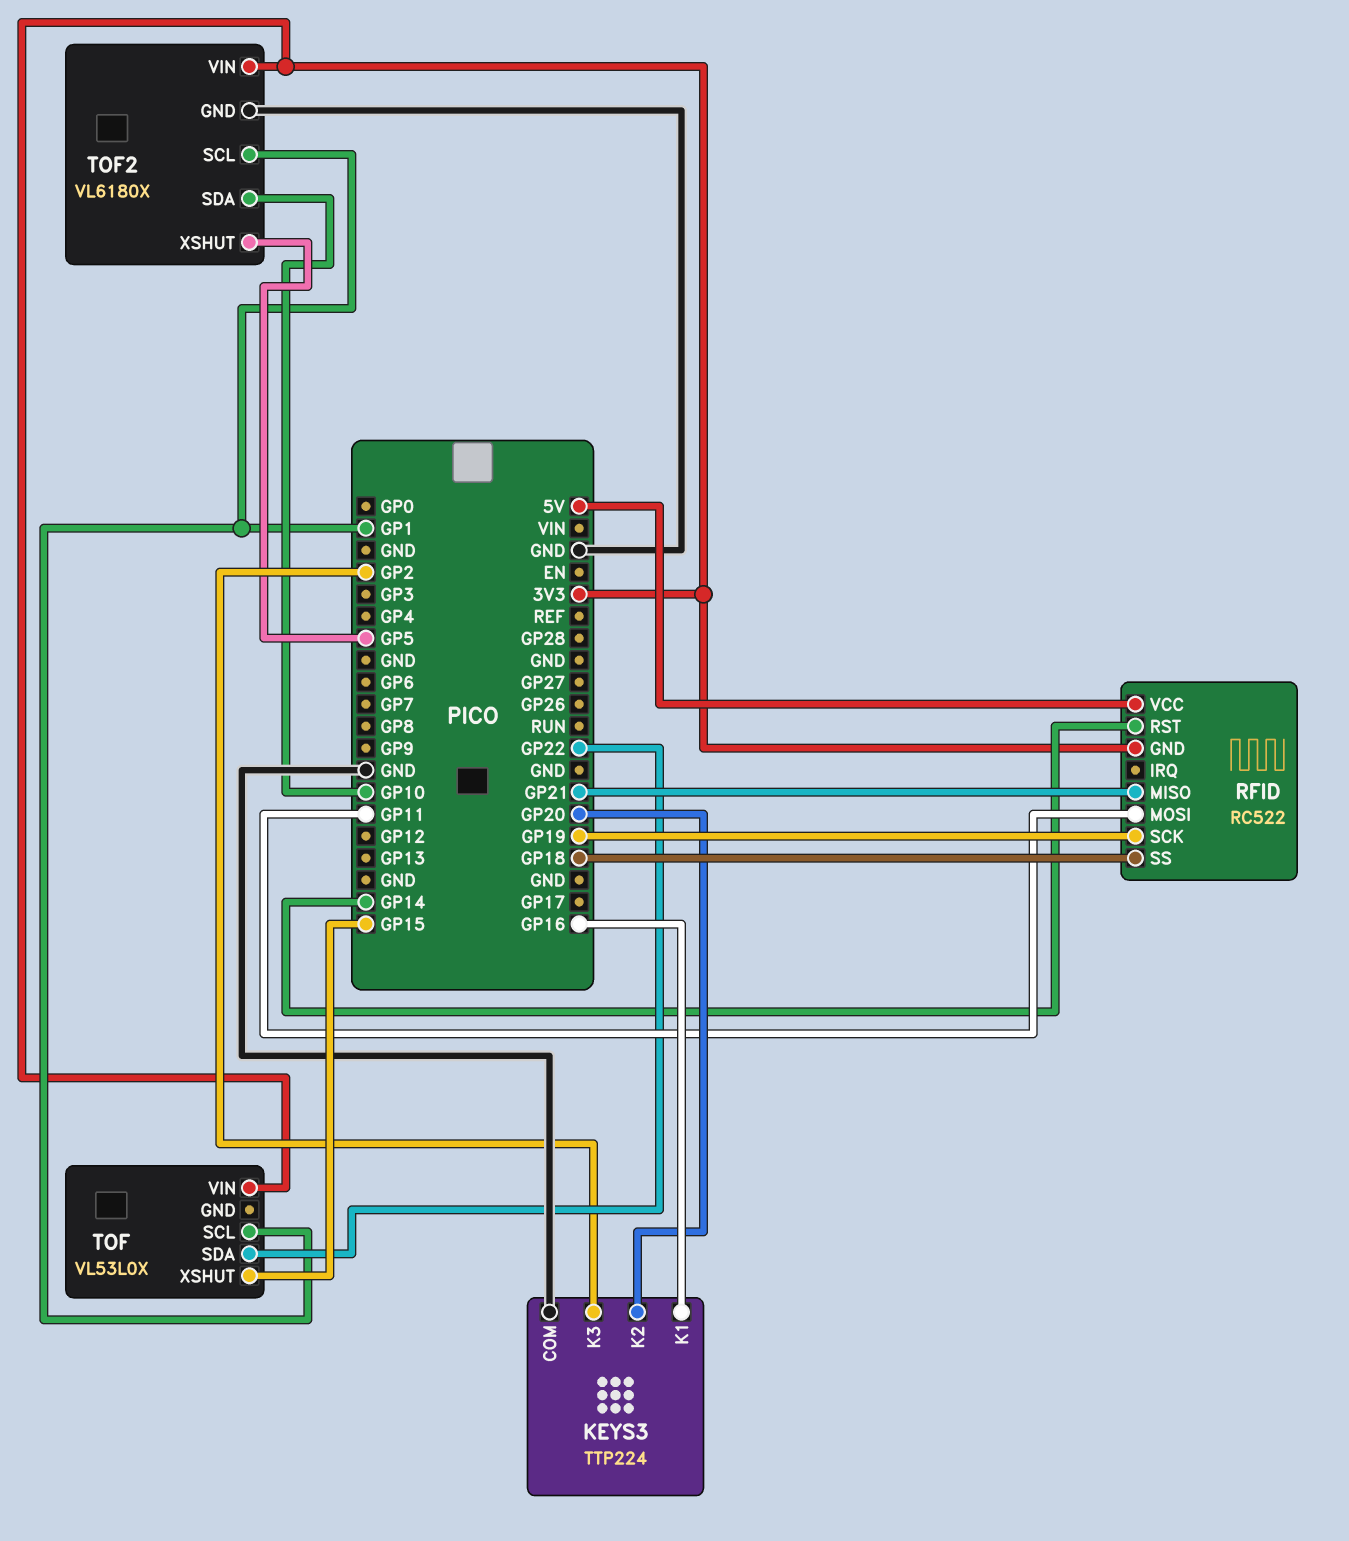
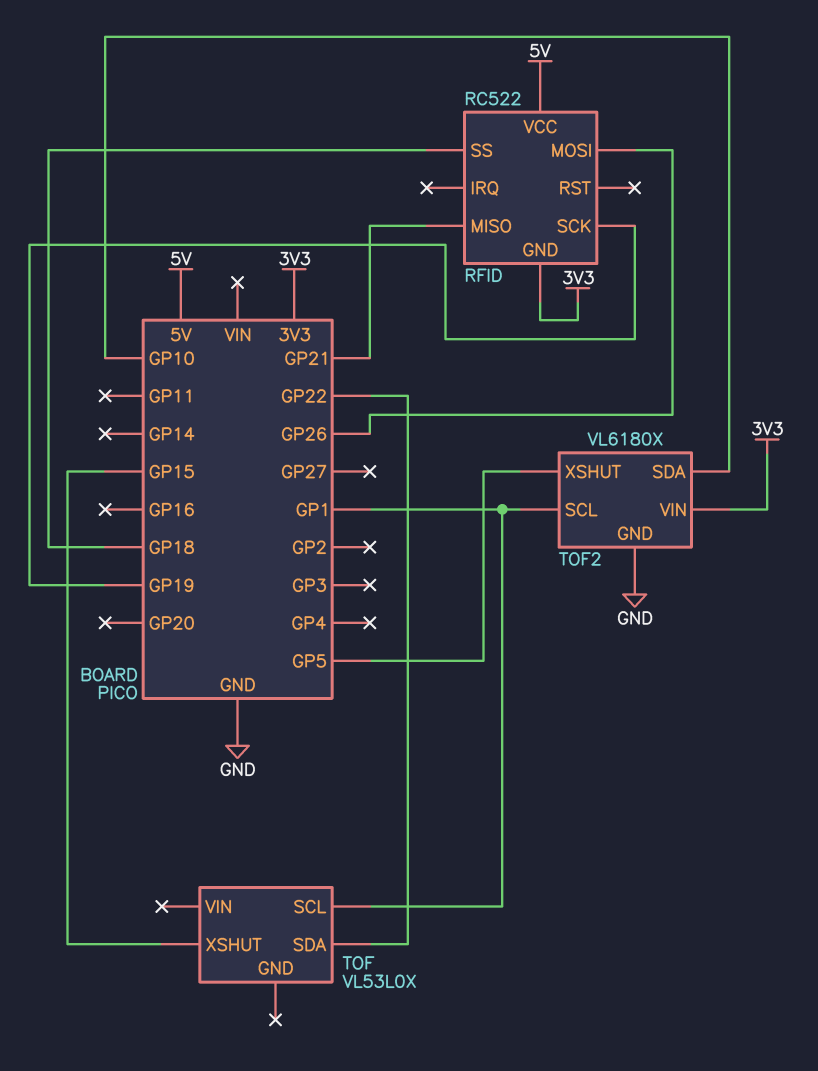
KEYS3: TTP224 -> none
KEYS3 pin COM: GND -> none
KEYS3 pin K1: GP16 -> none
KEYS3 pin K2: GP20 -> none
KEYS3 pin K3: GP2 -> none
RFID pin MOSI: GP11 -> GP26
RFID pin RST: GP14 -> none
TOF pin VIN: 3V3 -> none

